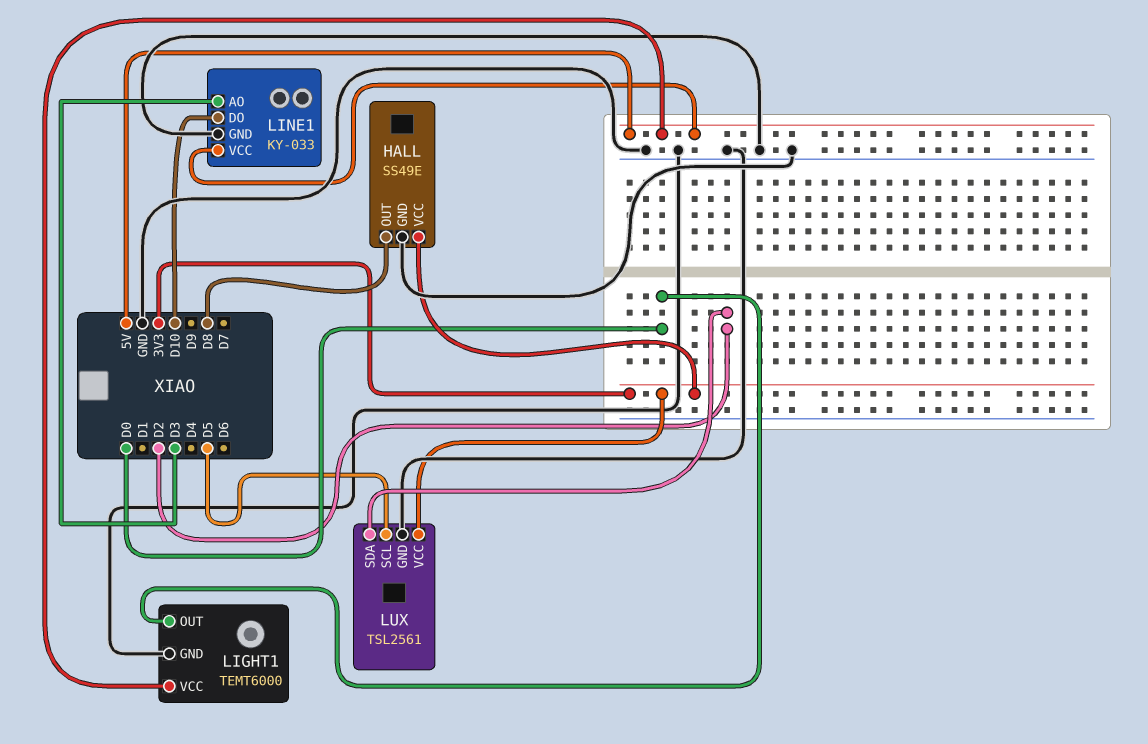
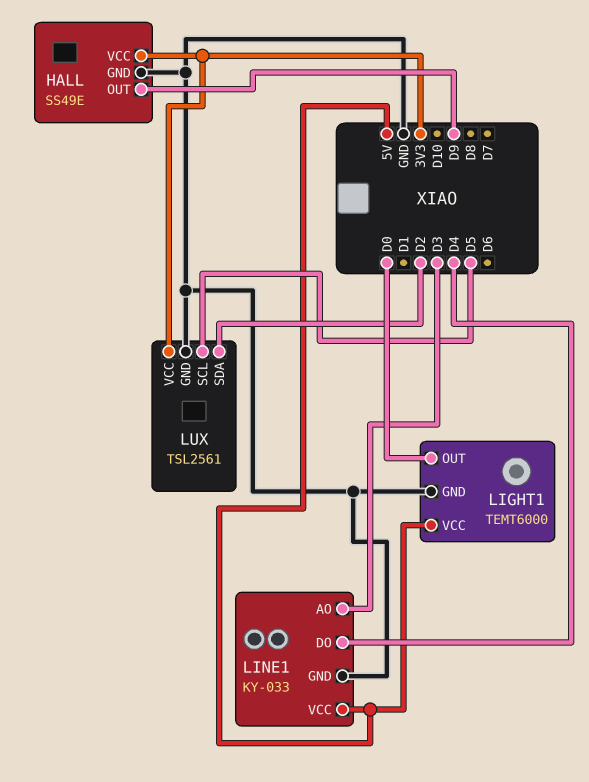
HALL pin OUT: D8 -> D9
LINE1 pin DO: D10 -> D4

